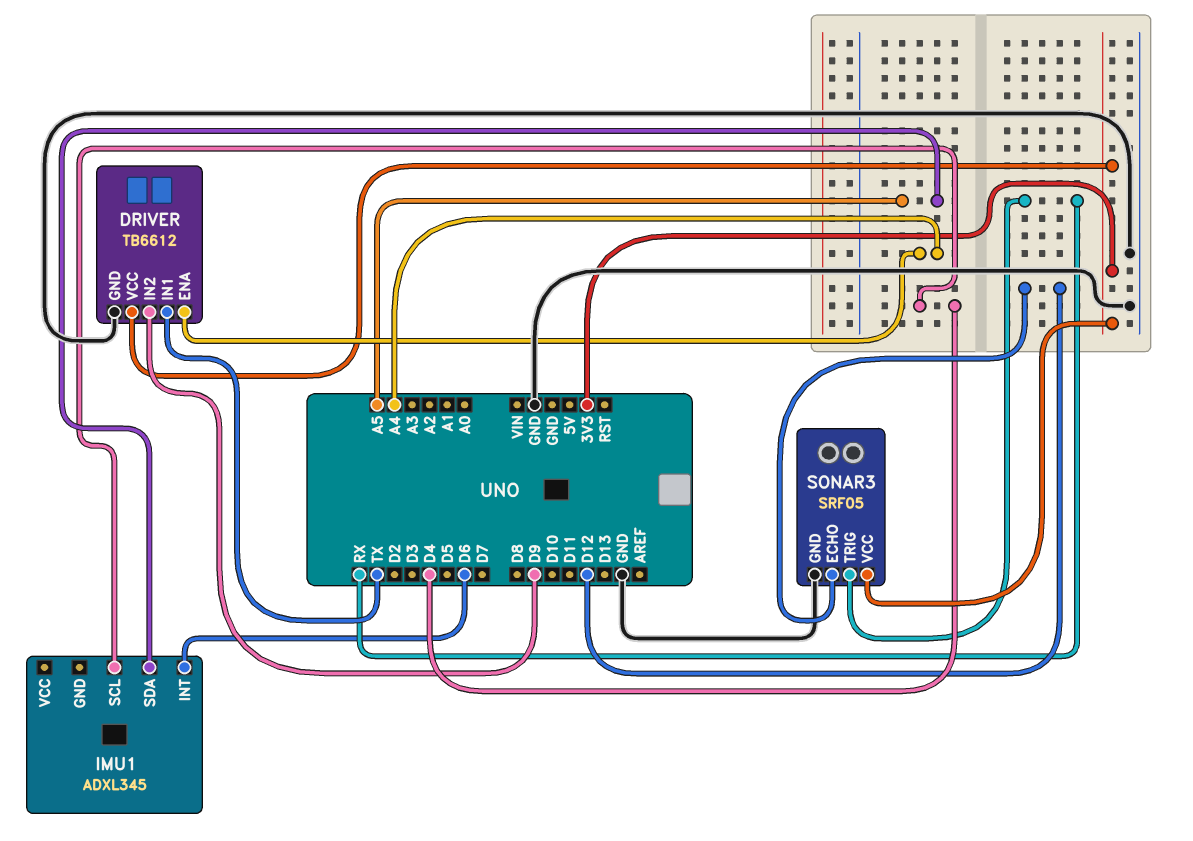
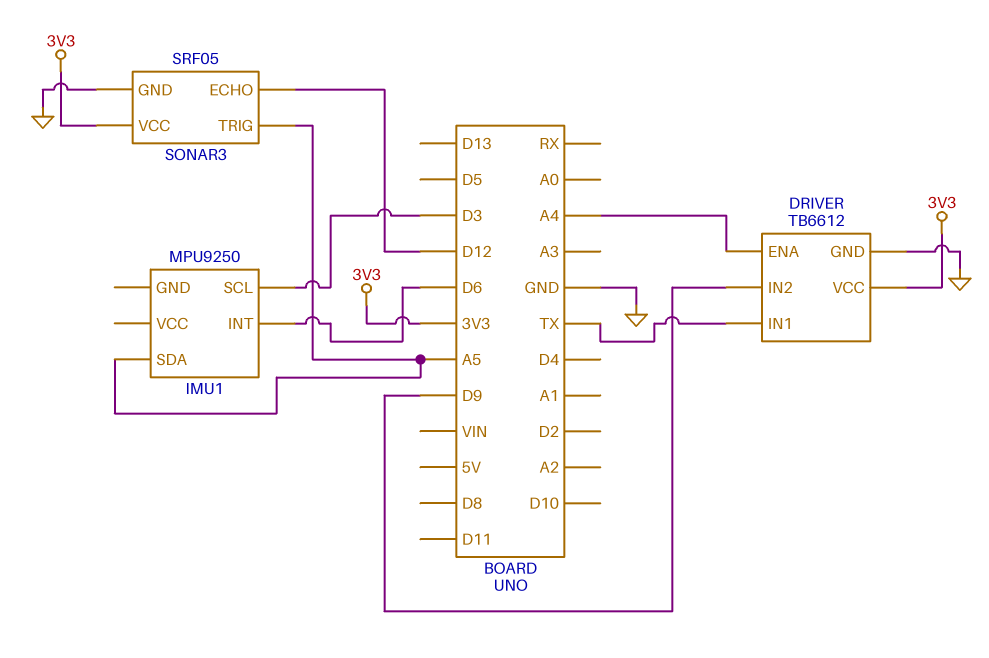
IMU1: ADXL345 -> MPU9250
IMU1 pin SCL: D4 -> D3
SONAR3 pin TRIG: RX -> A5

